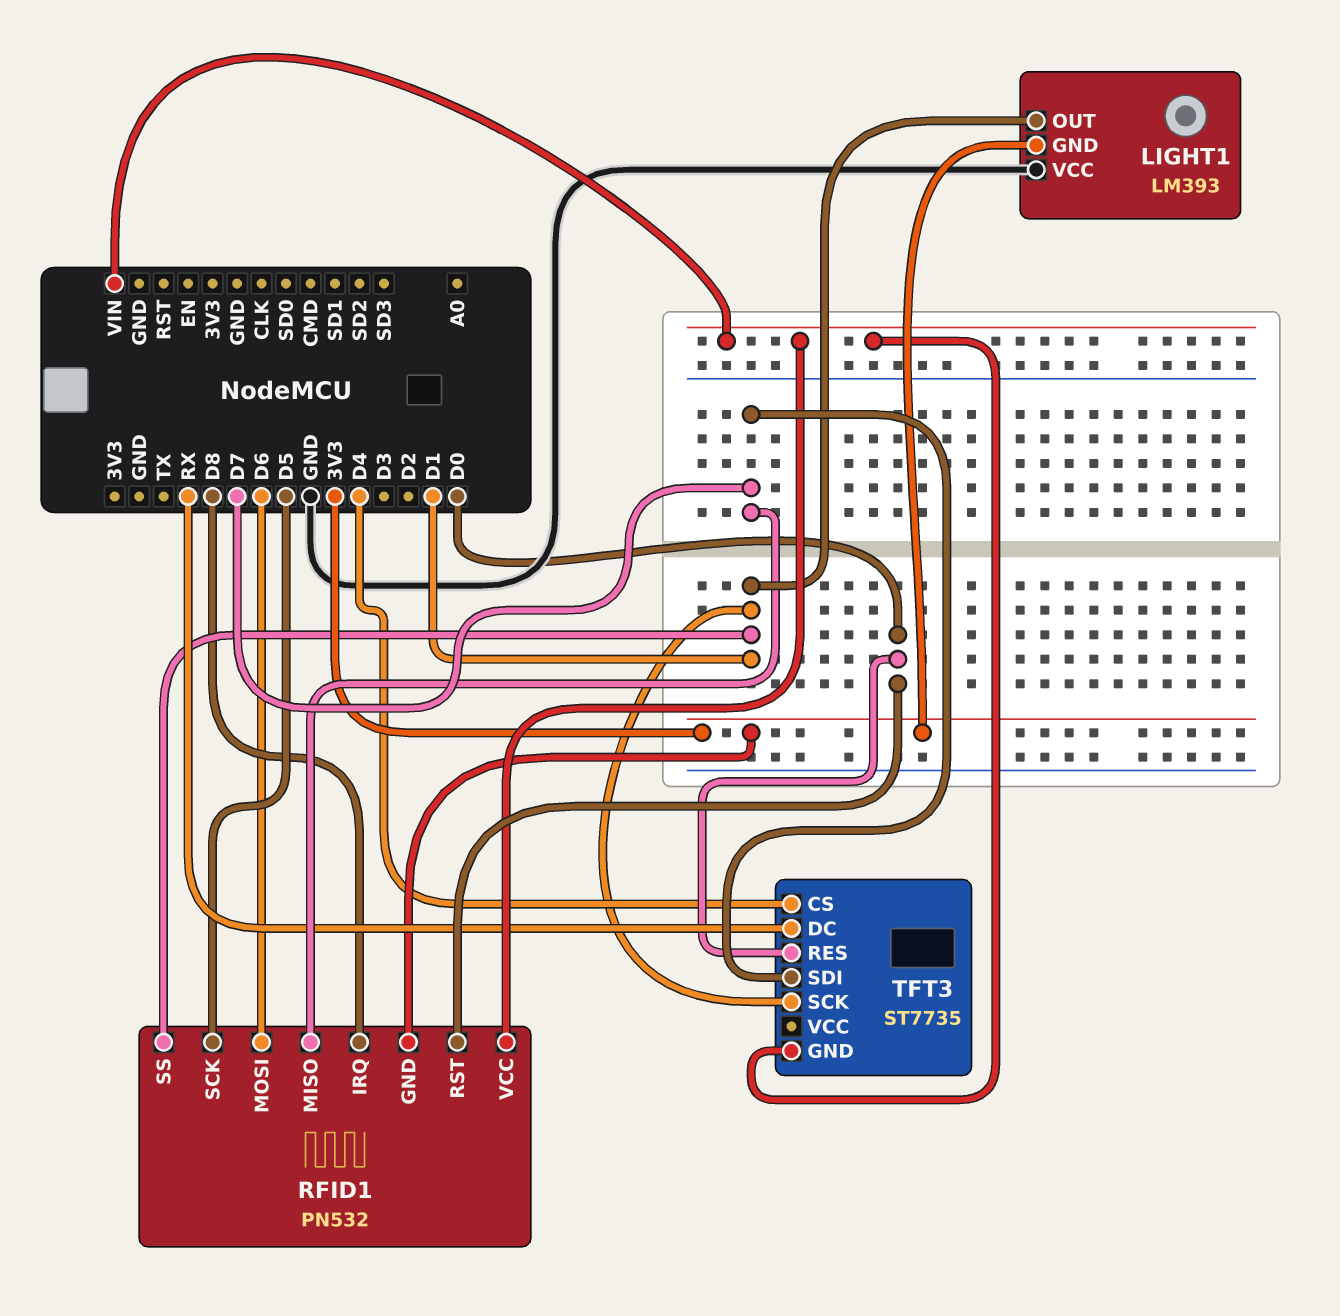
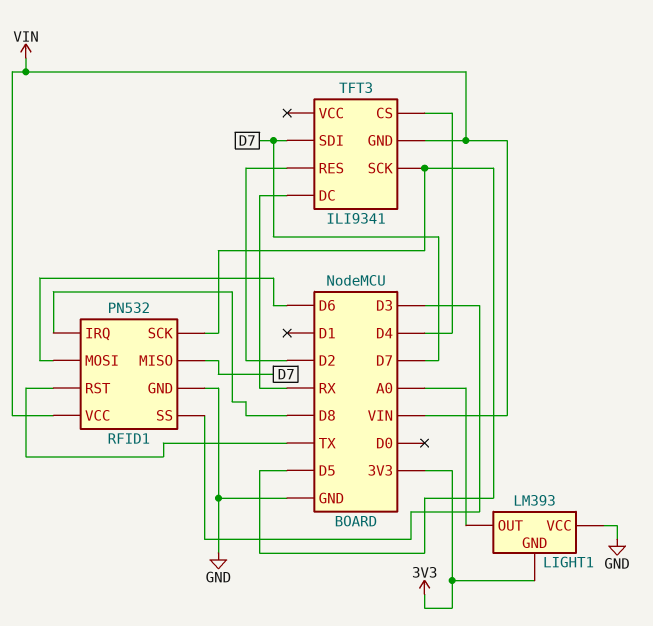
LIGHT1 pin OUT: D1 -> A0
RFID1 pin GND: 3V3 -> GND
RFID1 pin RST: D0 -> TX
RFID1 pin SS: D1 -> D3
TFT3: ST7735 -> ILI9341
TFT3 pin RES: D0 -> D2
TFT3 pin SCK: D1 -> D5

